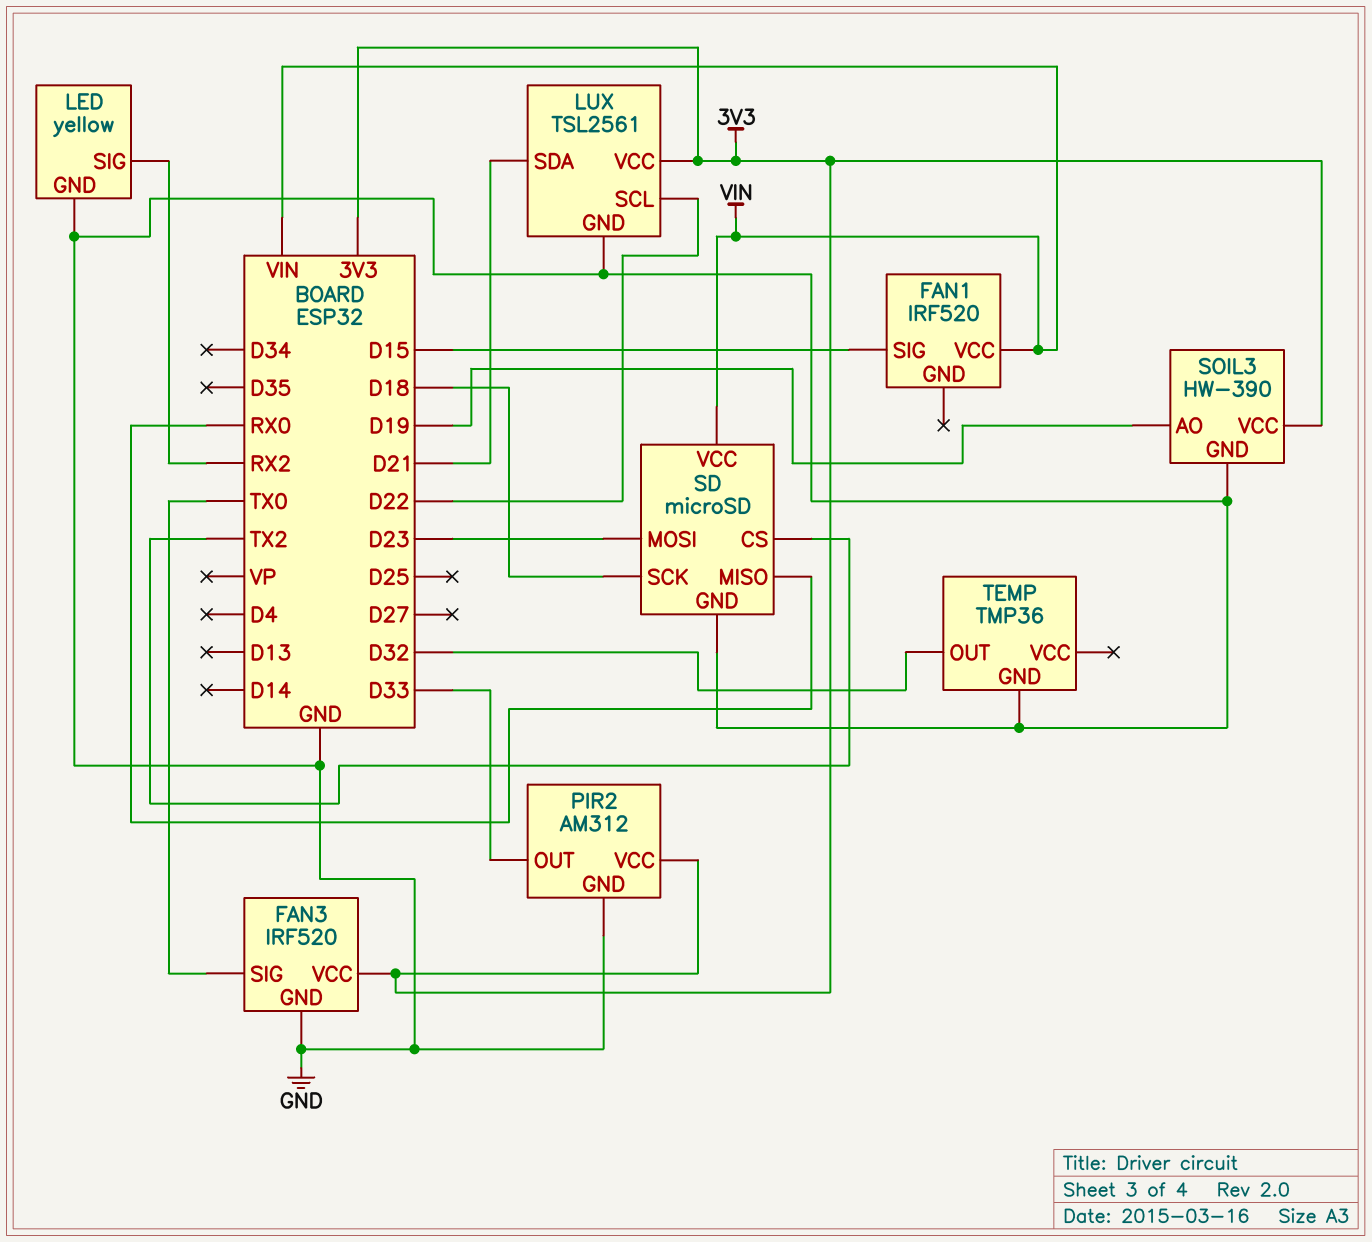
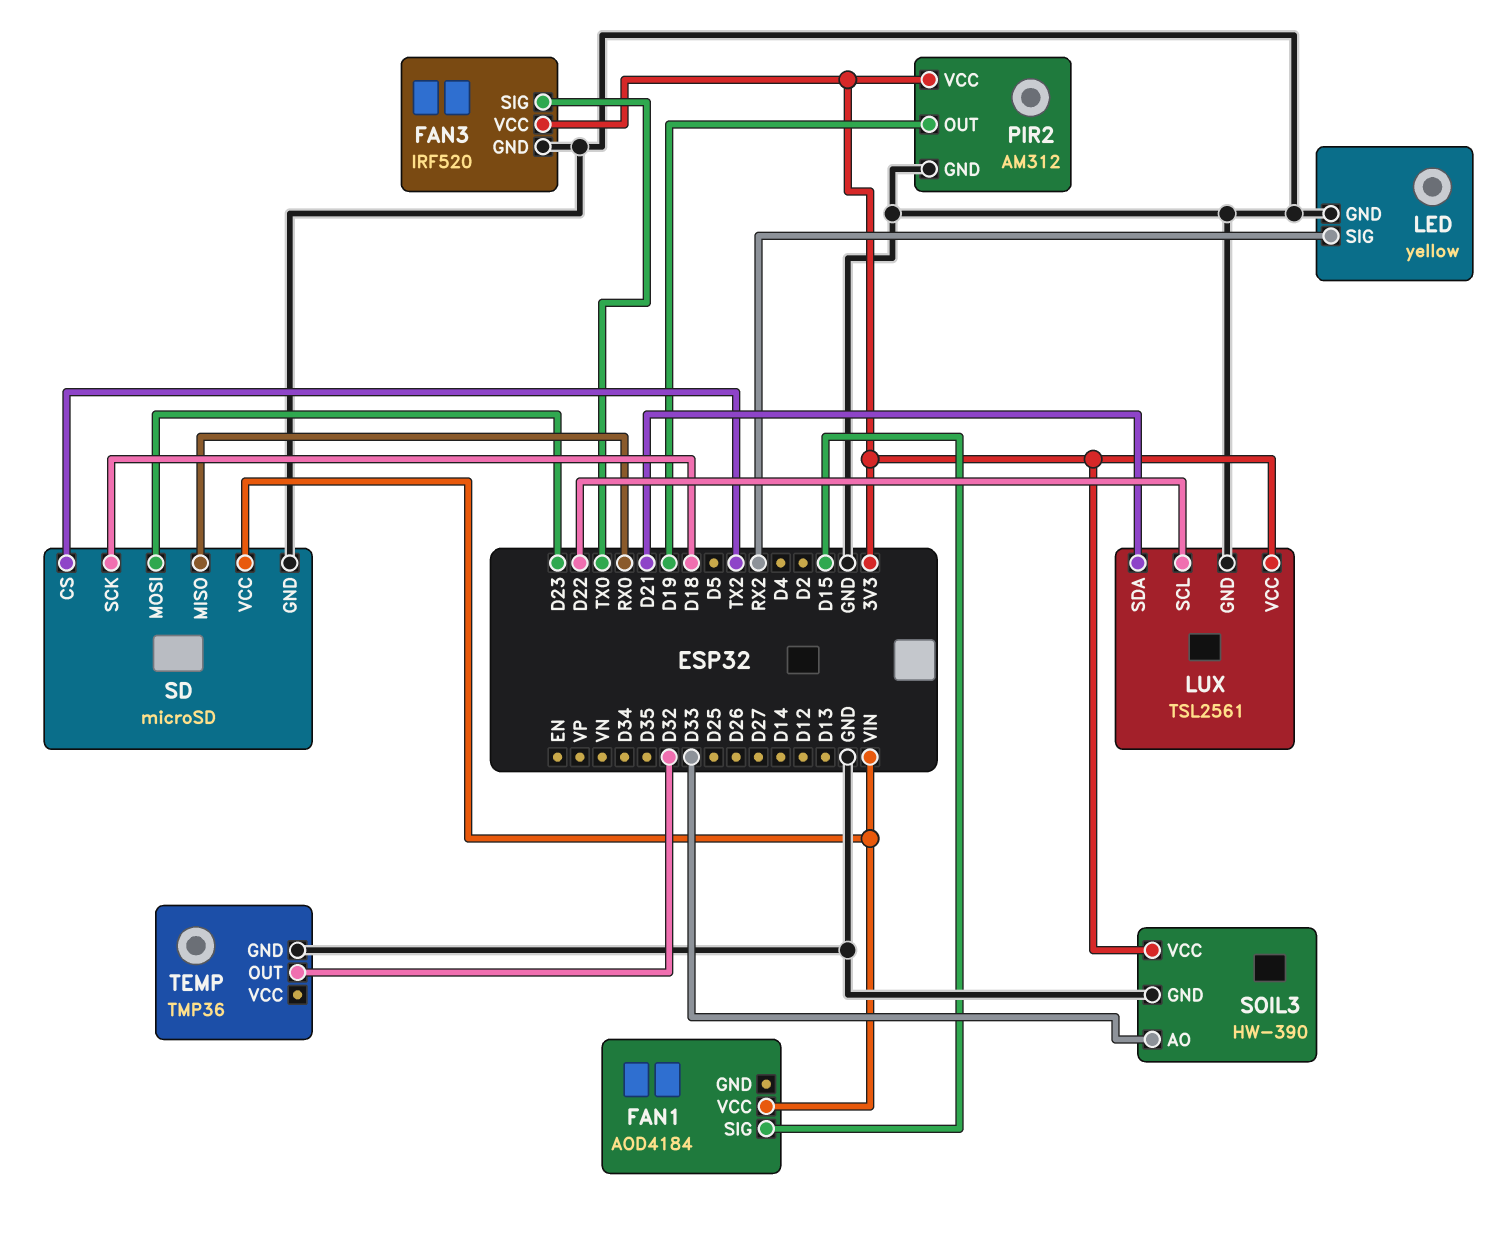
FAN1: IRF520 -> AOD4184
PIR2 pin OUT: D33 -> D19
SOIL3 pin AO: D19 -> D33

